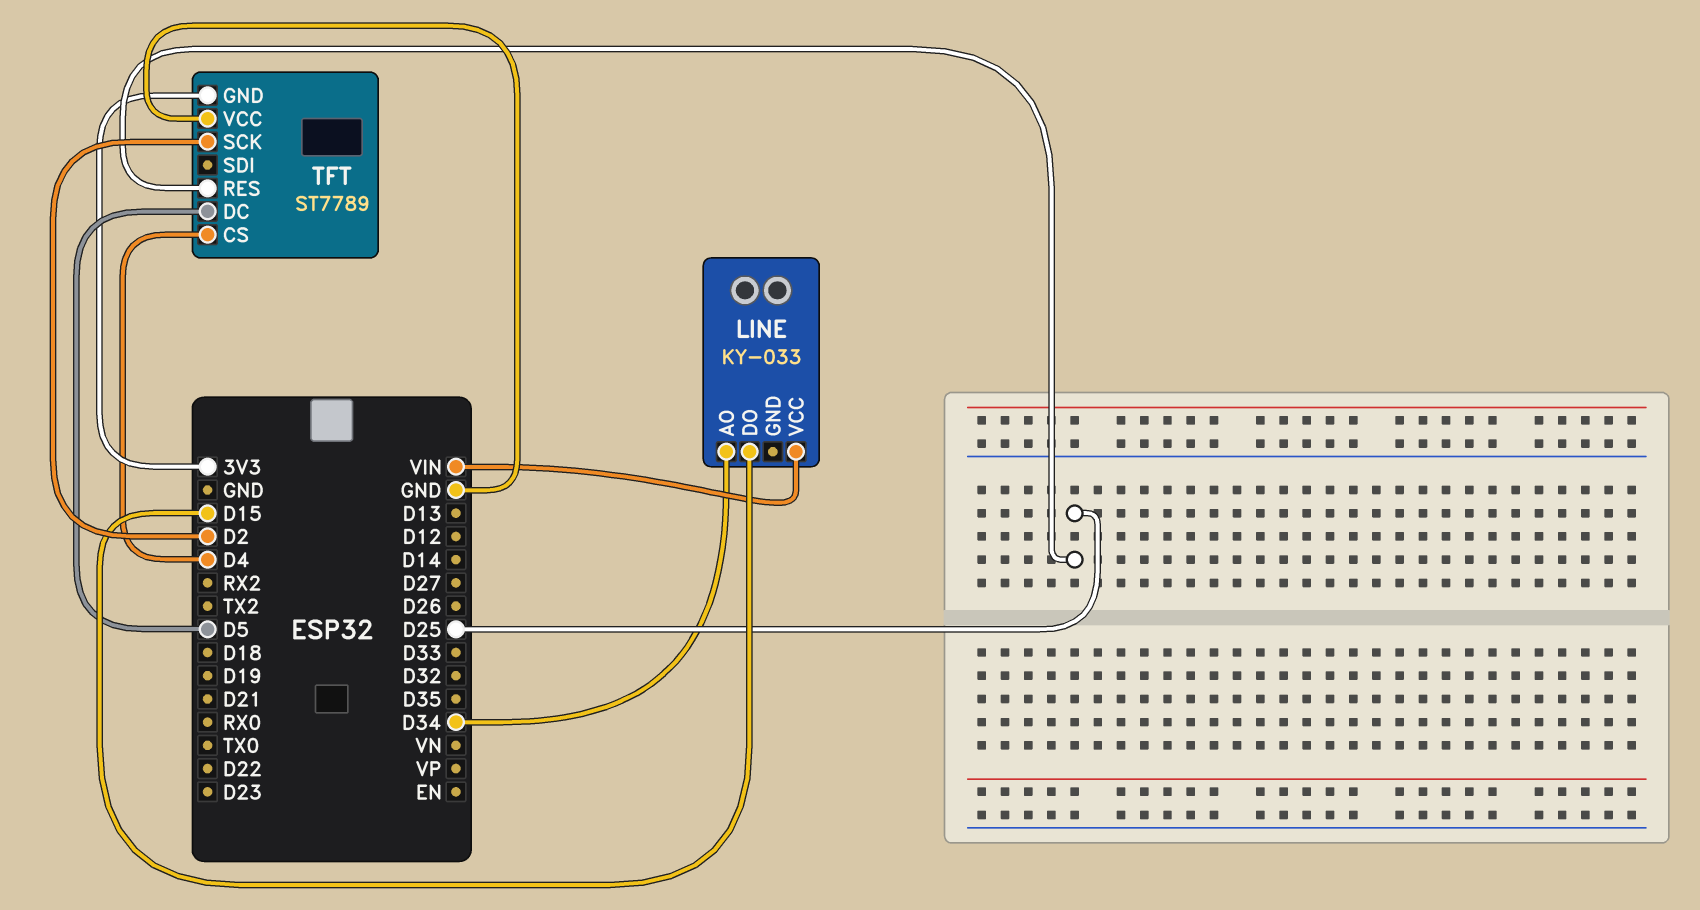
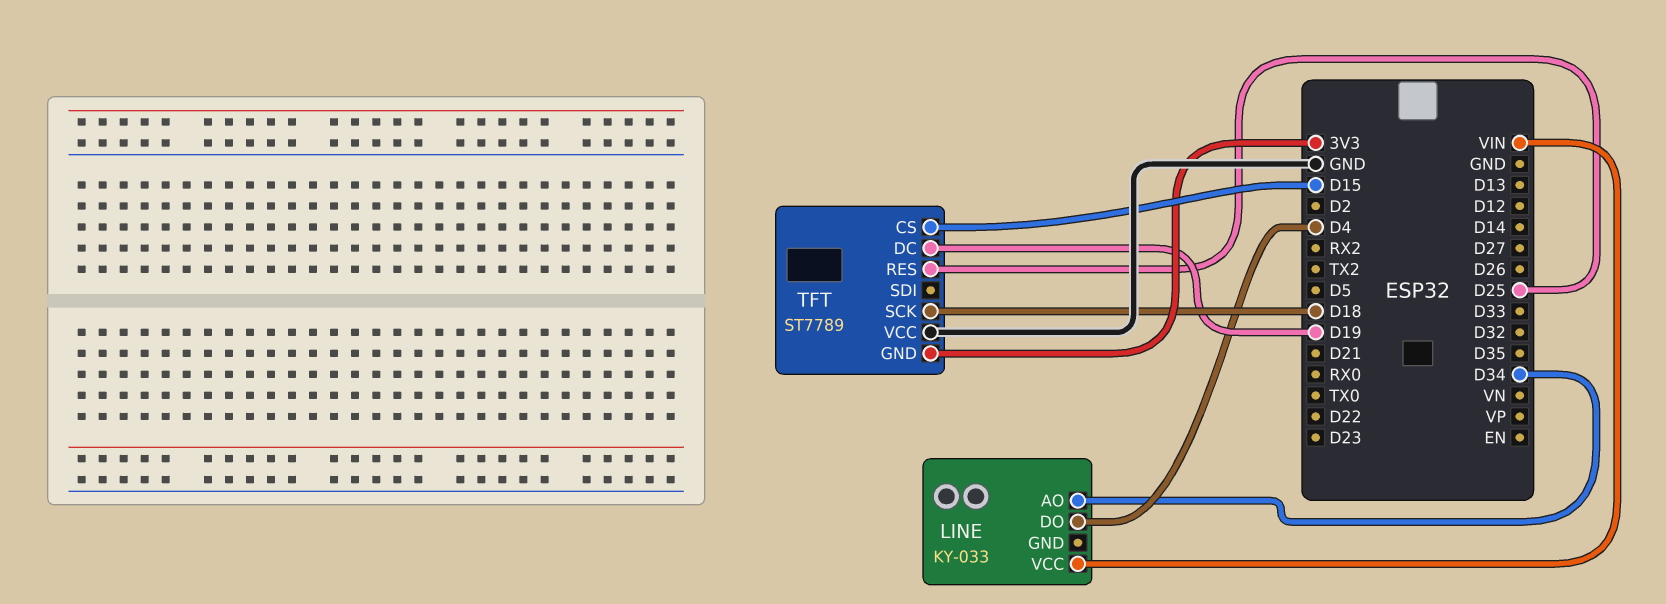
LINE pin DO: D15 -> D4
TFT pin CS: D4 -> D15
TFT pin DC: D5 -> D19
TFT pin SCK: D2 -> D18

